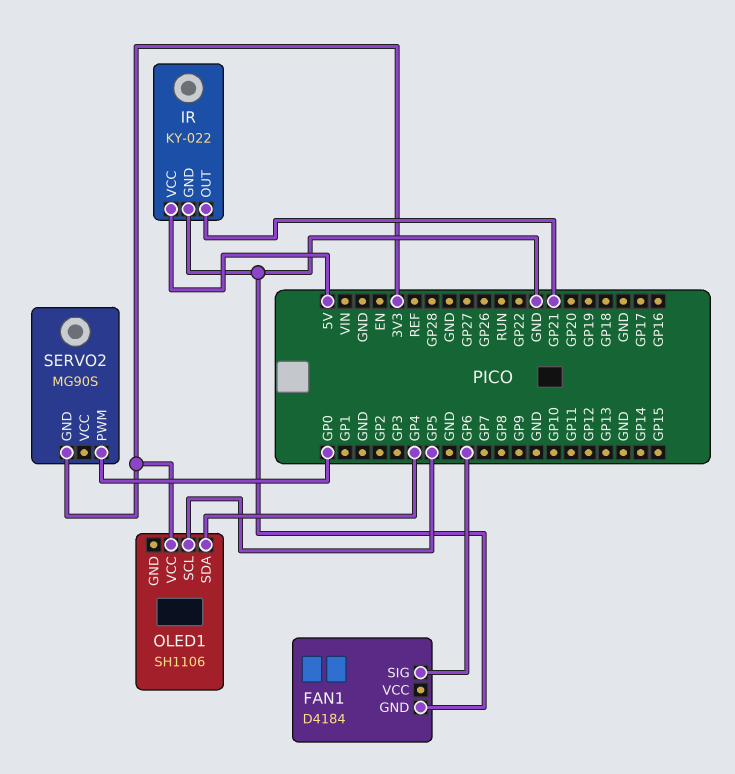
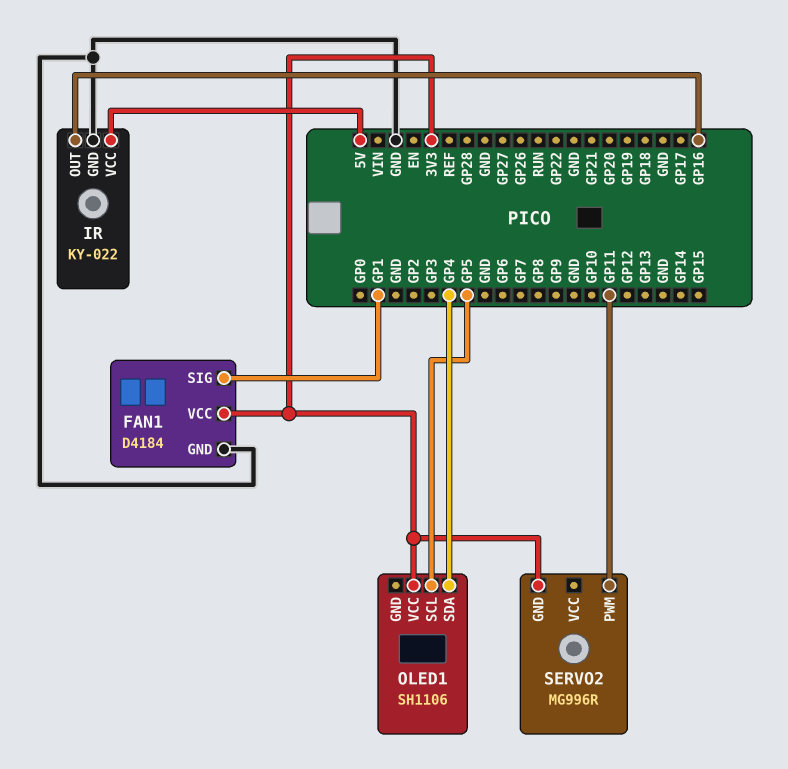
FAN1 pin SIG: GP6 -> GP1
FAN1 pin VCC: none -> 3V3
IR pin OUT: GP21 -> GP16
SERVO2: MG90S -> MG996R
SERVO2 pin PWM: GP0 -> GP11

